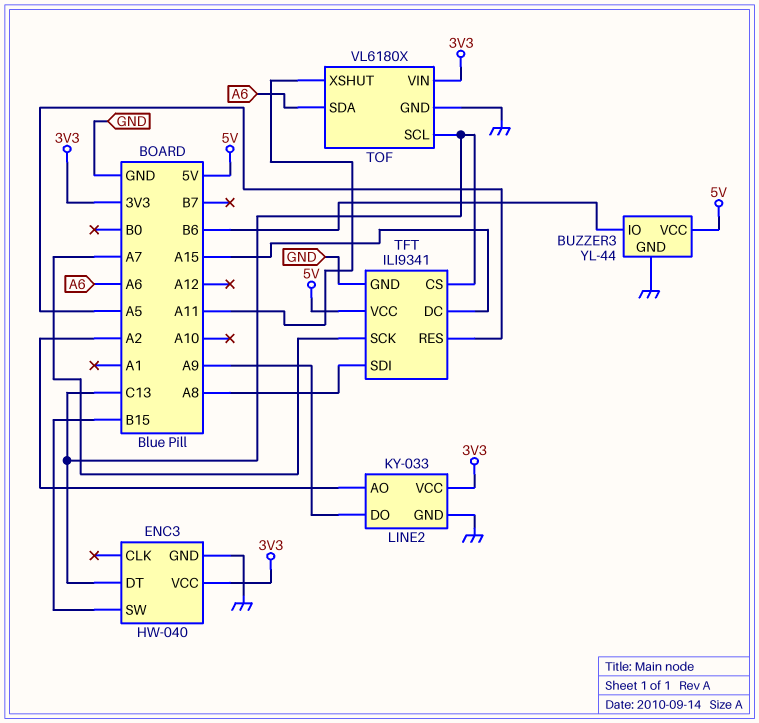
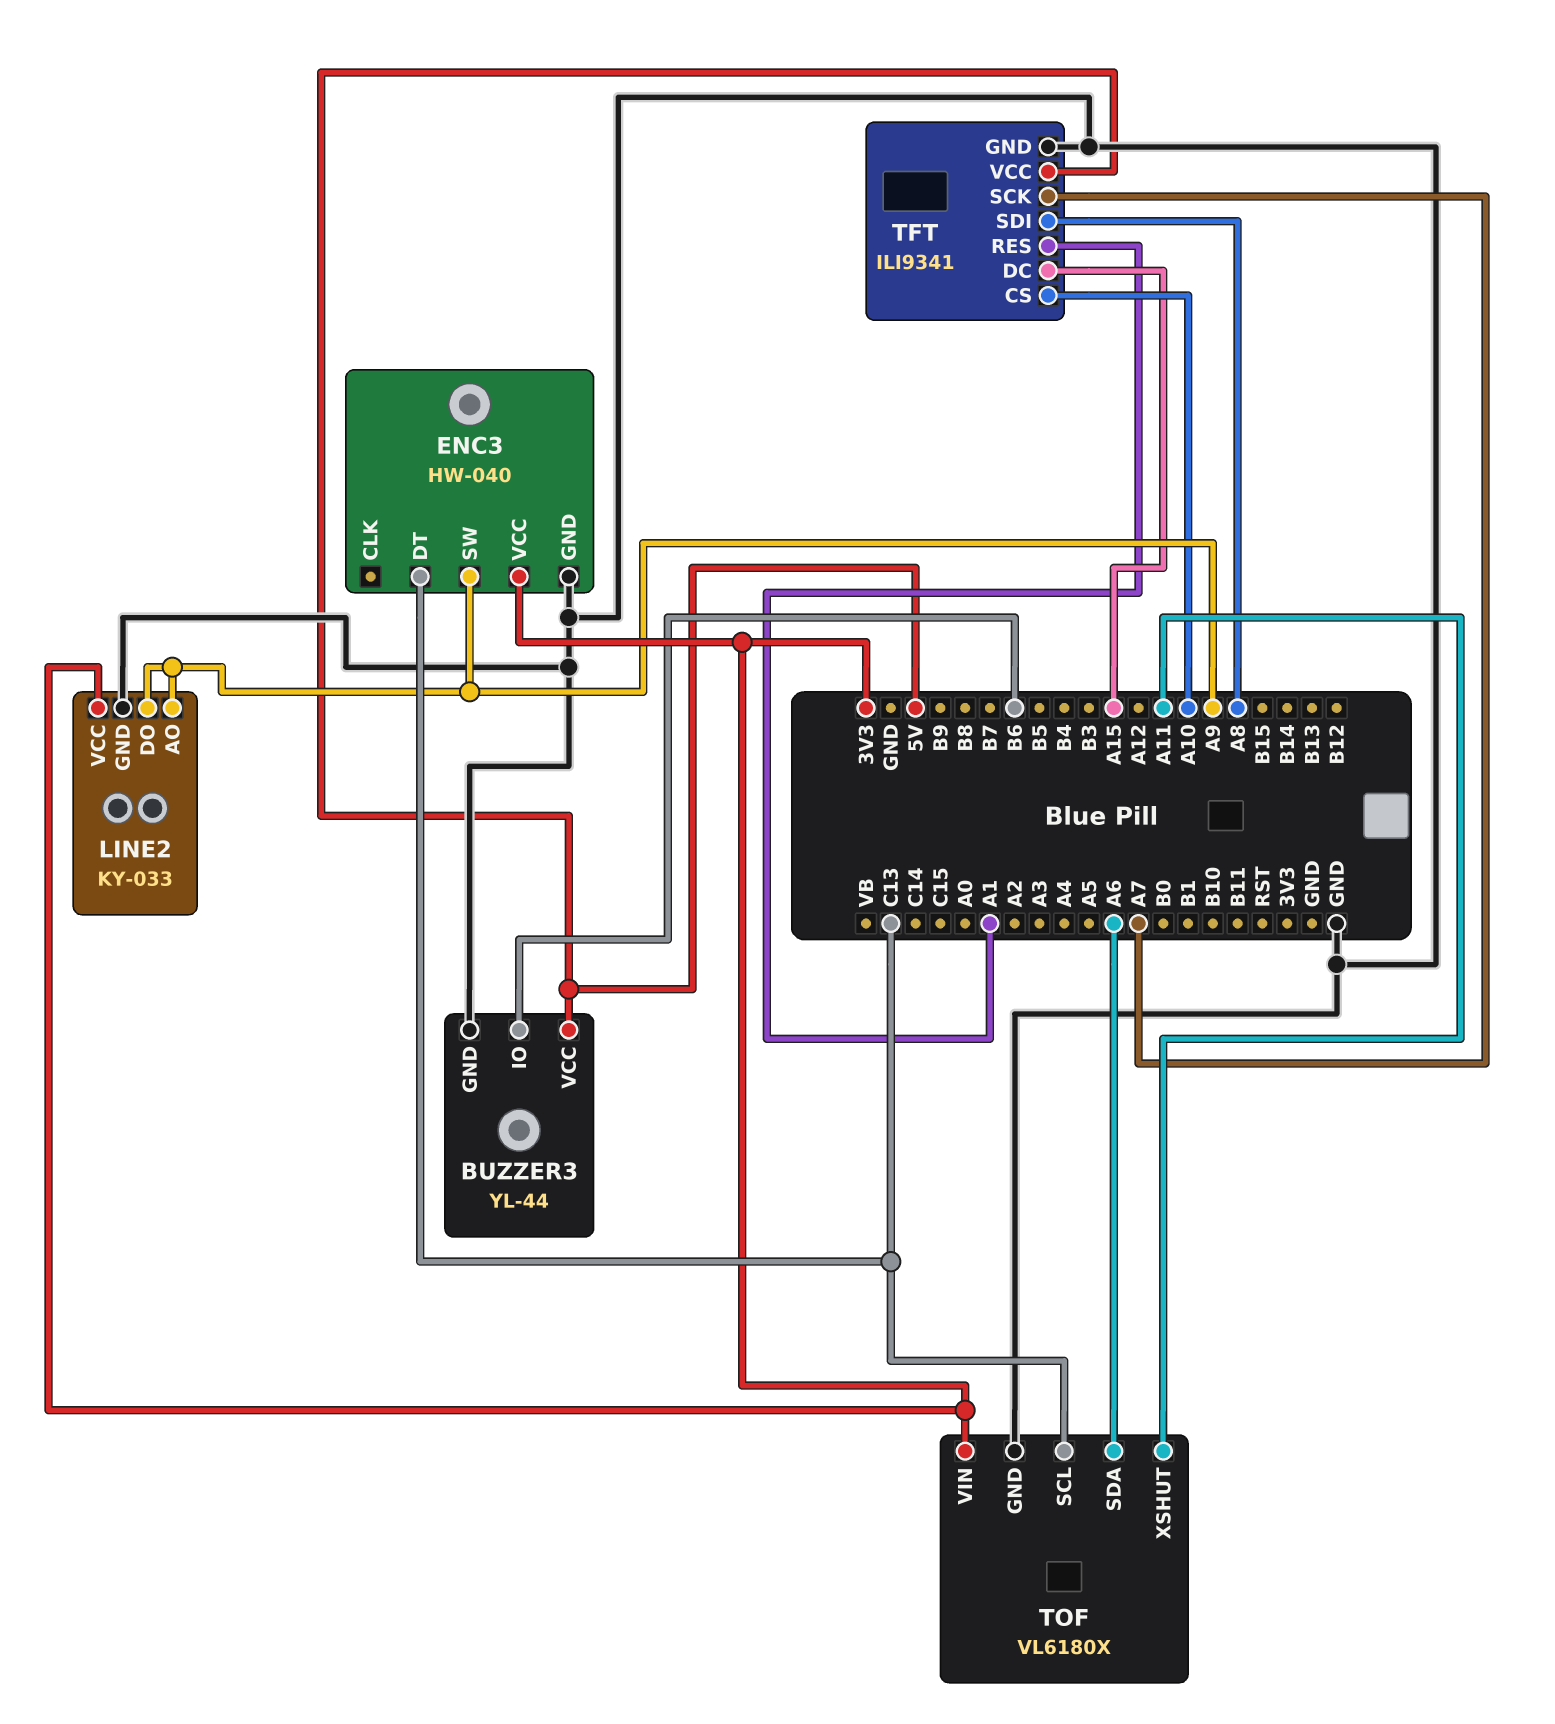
ENC3 pin SW: B15 -> A9
LINE2 pin AO: A2 -> A9
TFT pin CS: C13 -> A10
TFT pin RES: A5 -> A1

